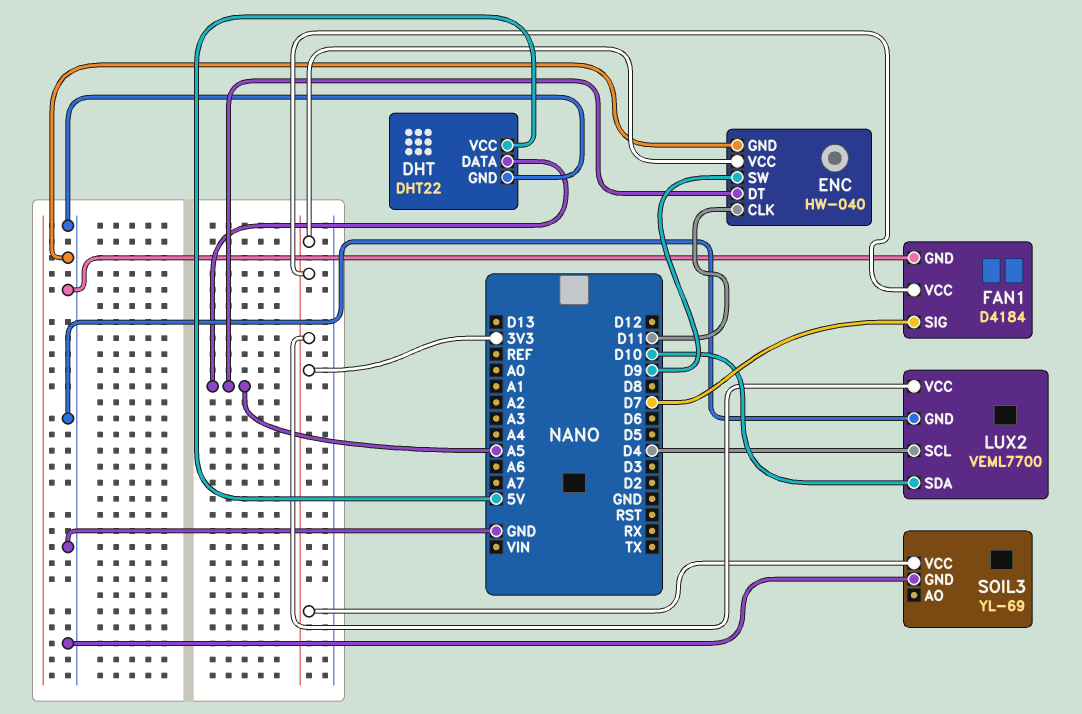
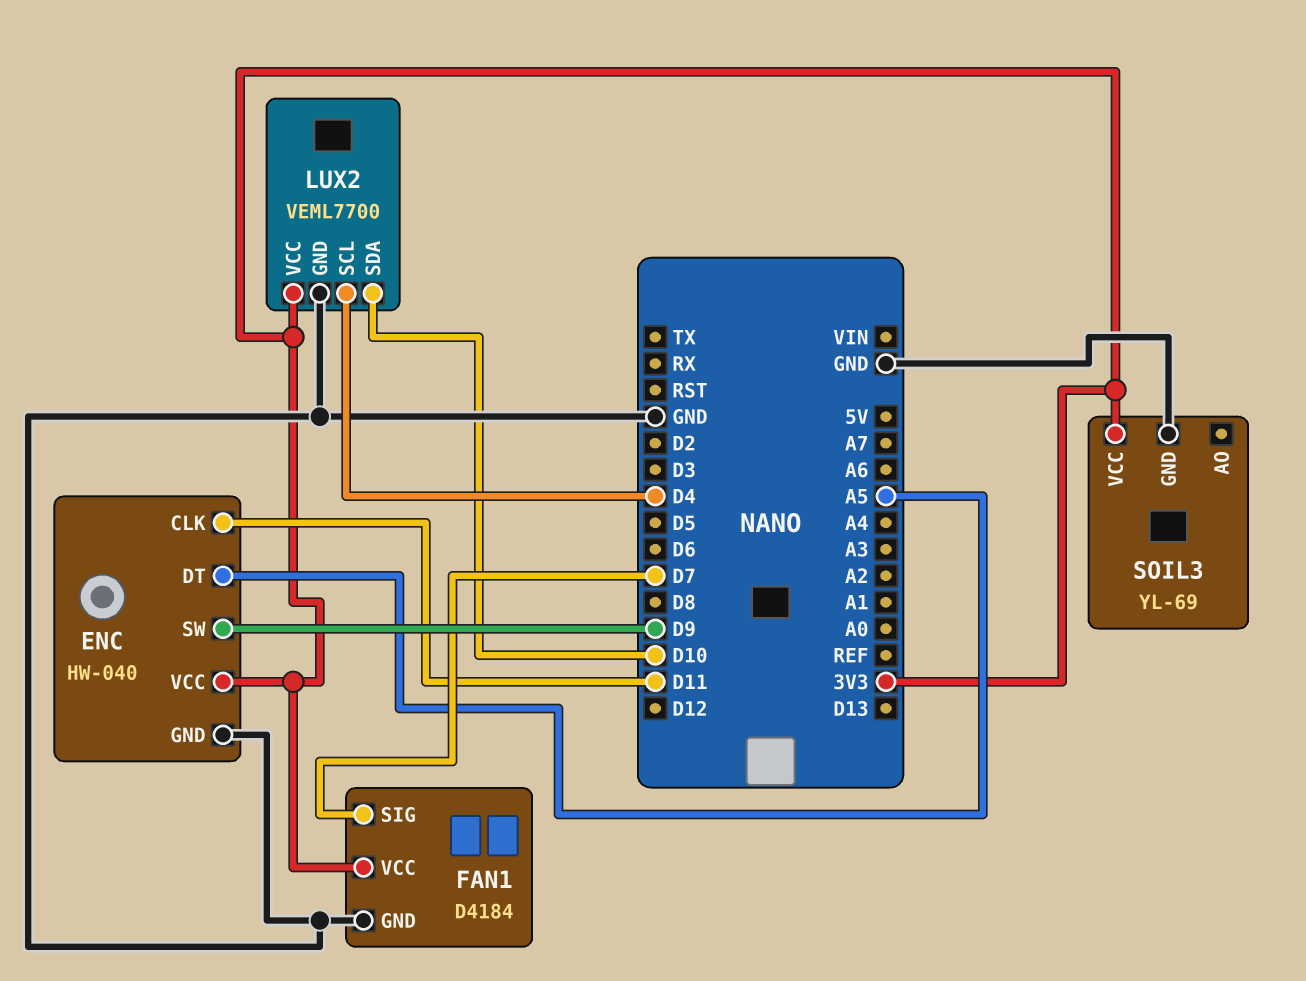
DHT: DHT22 -> none
DHT pin DATA: A5 -> none
DHT pin GND: GND -> none
DHT pin VCC: 5V -> none

